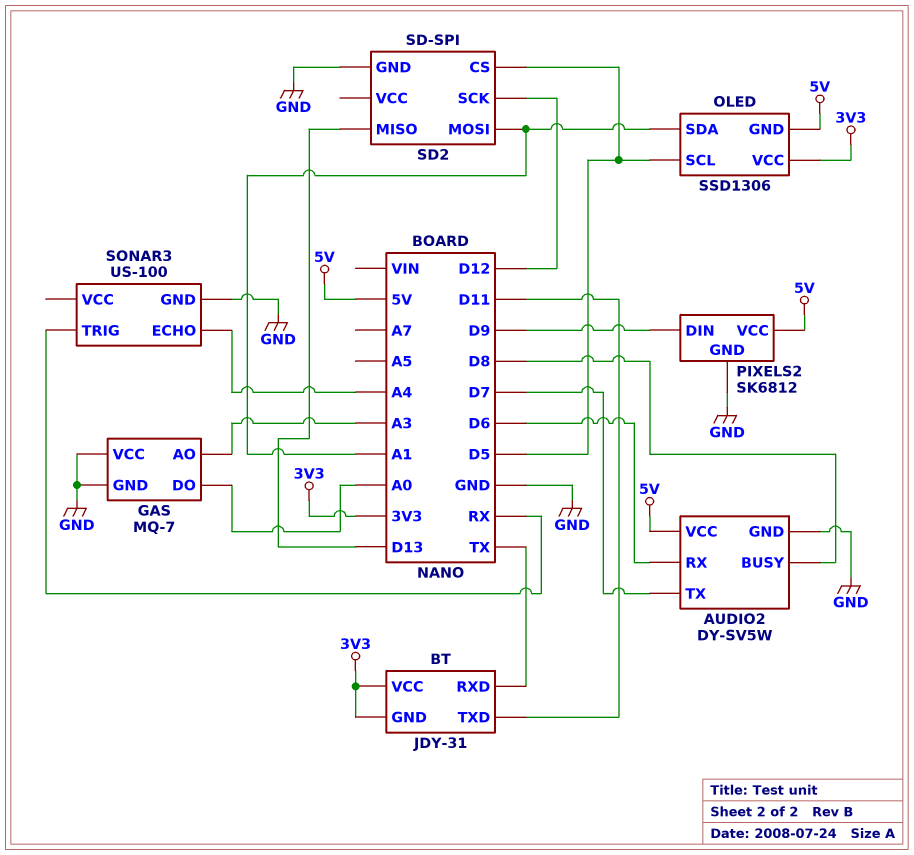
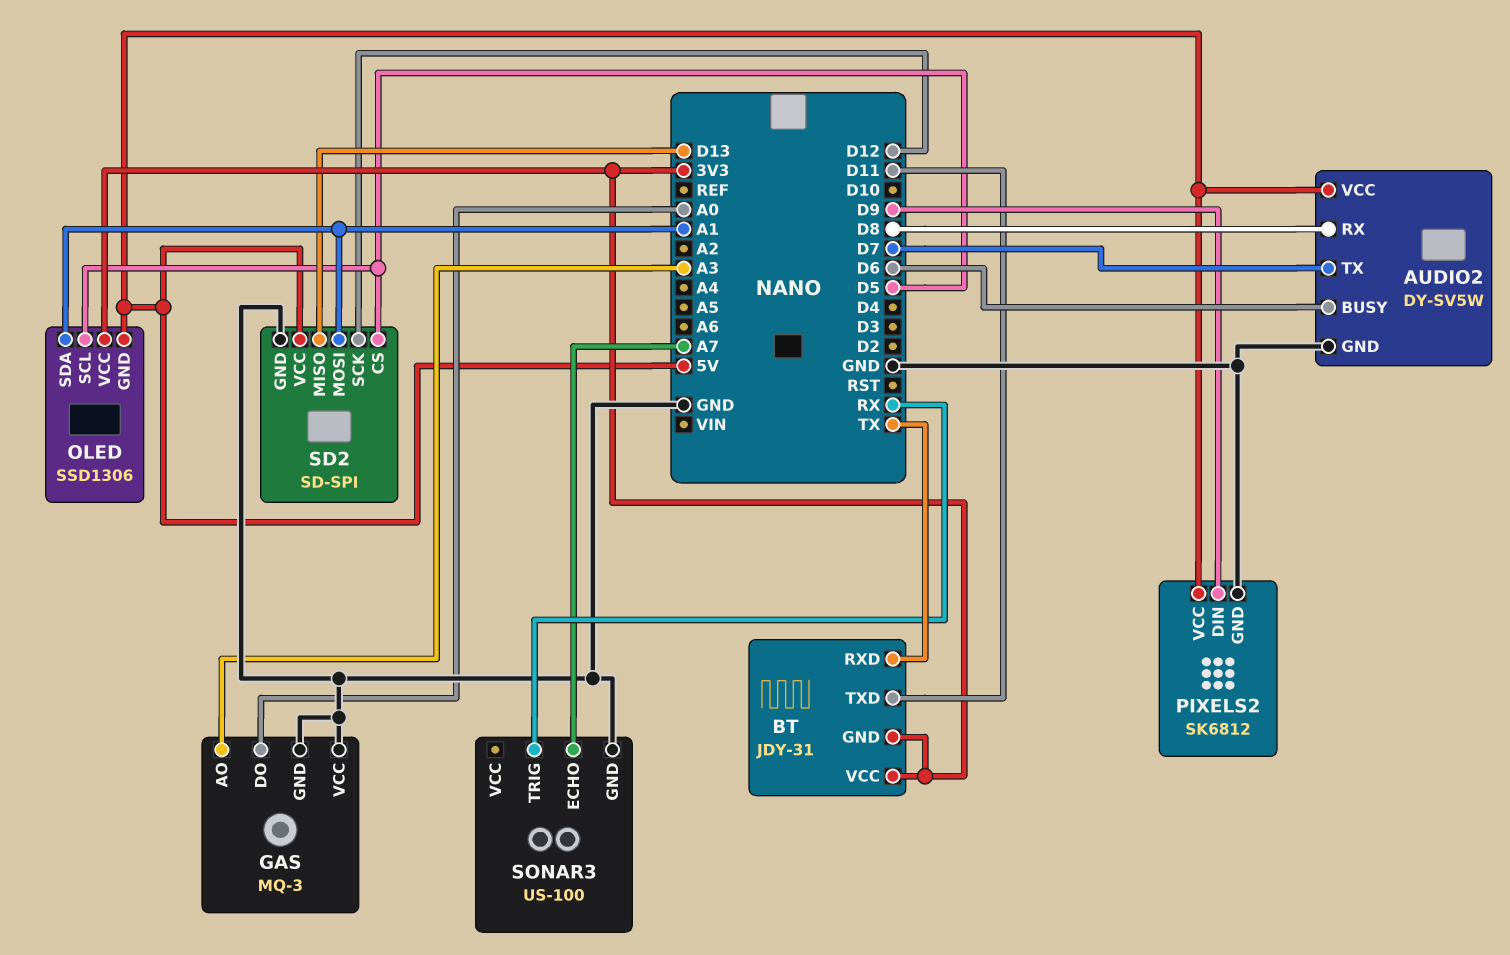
AUDIO2 pin BUSY: D8 -> D6
AUDIO2 pin RX: D6 -> D8
GAS: MQ-7 -> MQ-3
SD2 pin VCC: none -> 5V
SONAR3 pin ECHO: A4 -> A7

